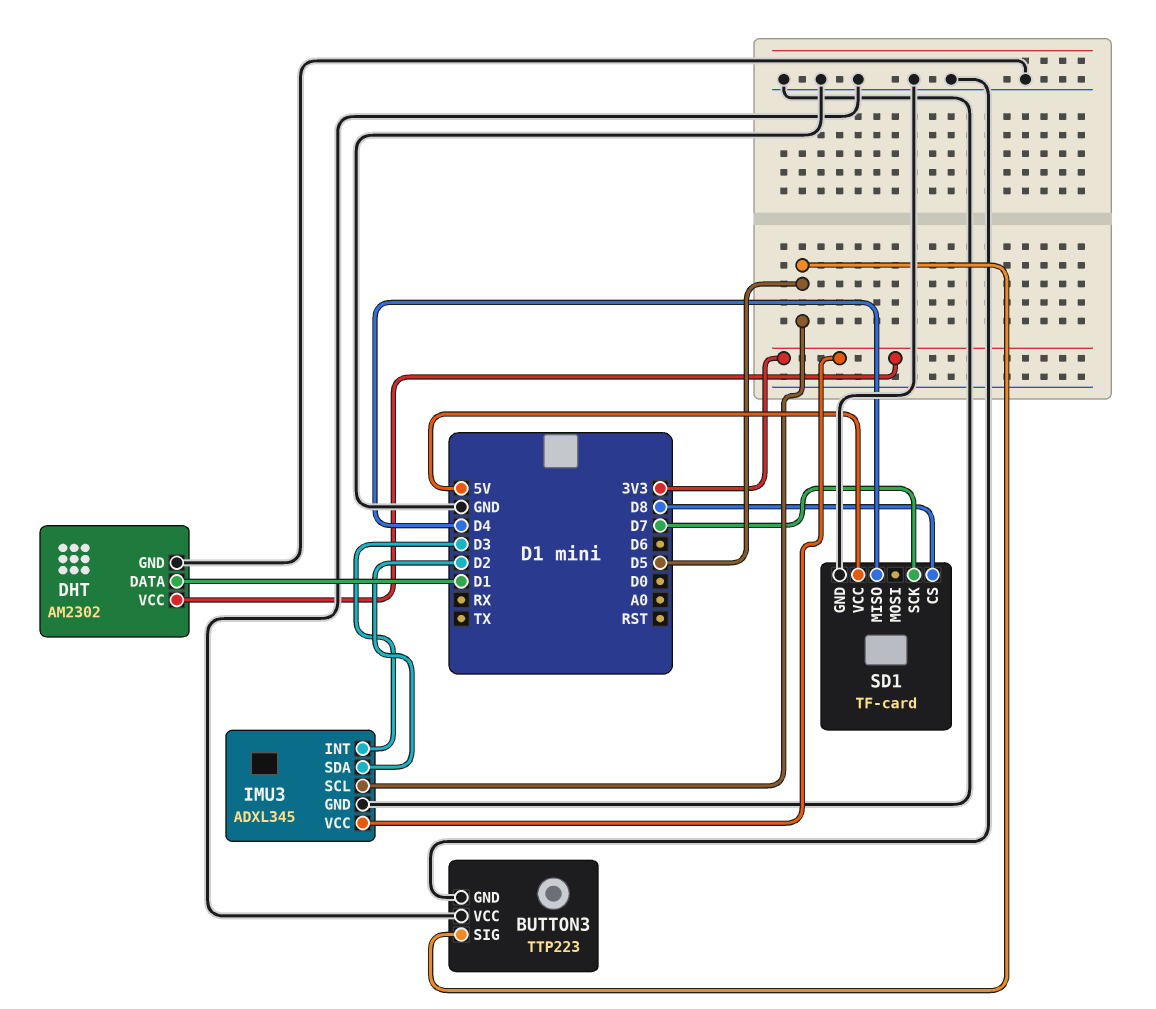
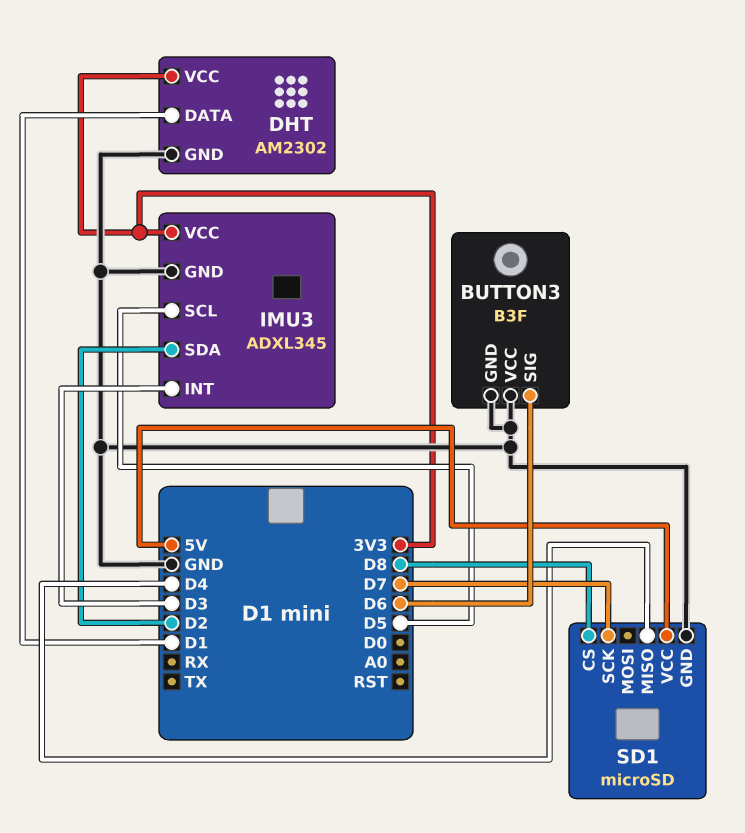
BUTTON3: TTP223 -> B3F
BUTTON3 pin SIG: D5 -> D6
SD1: TF-card -> microSD

